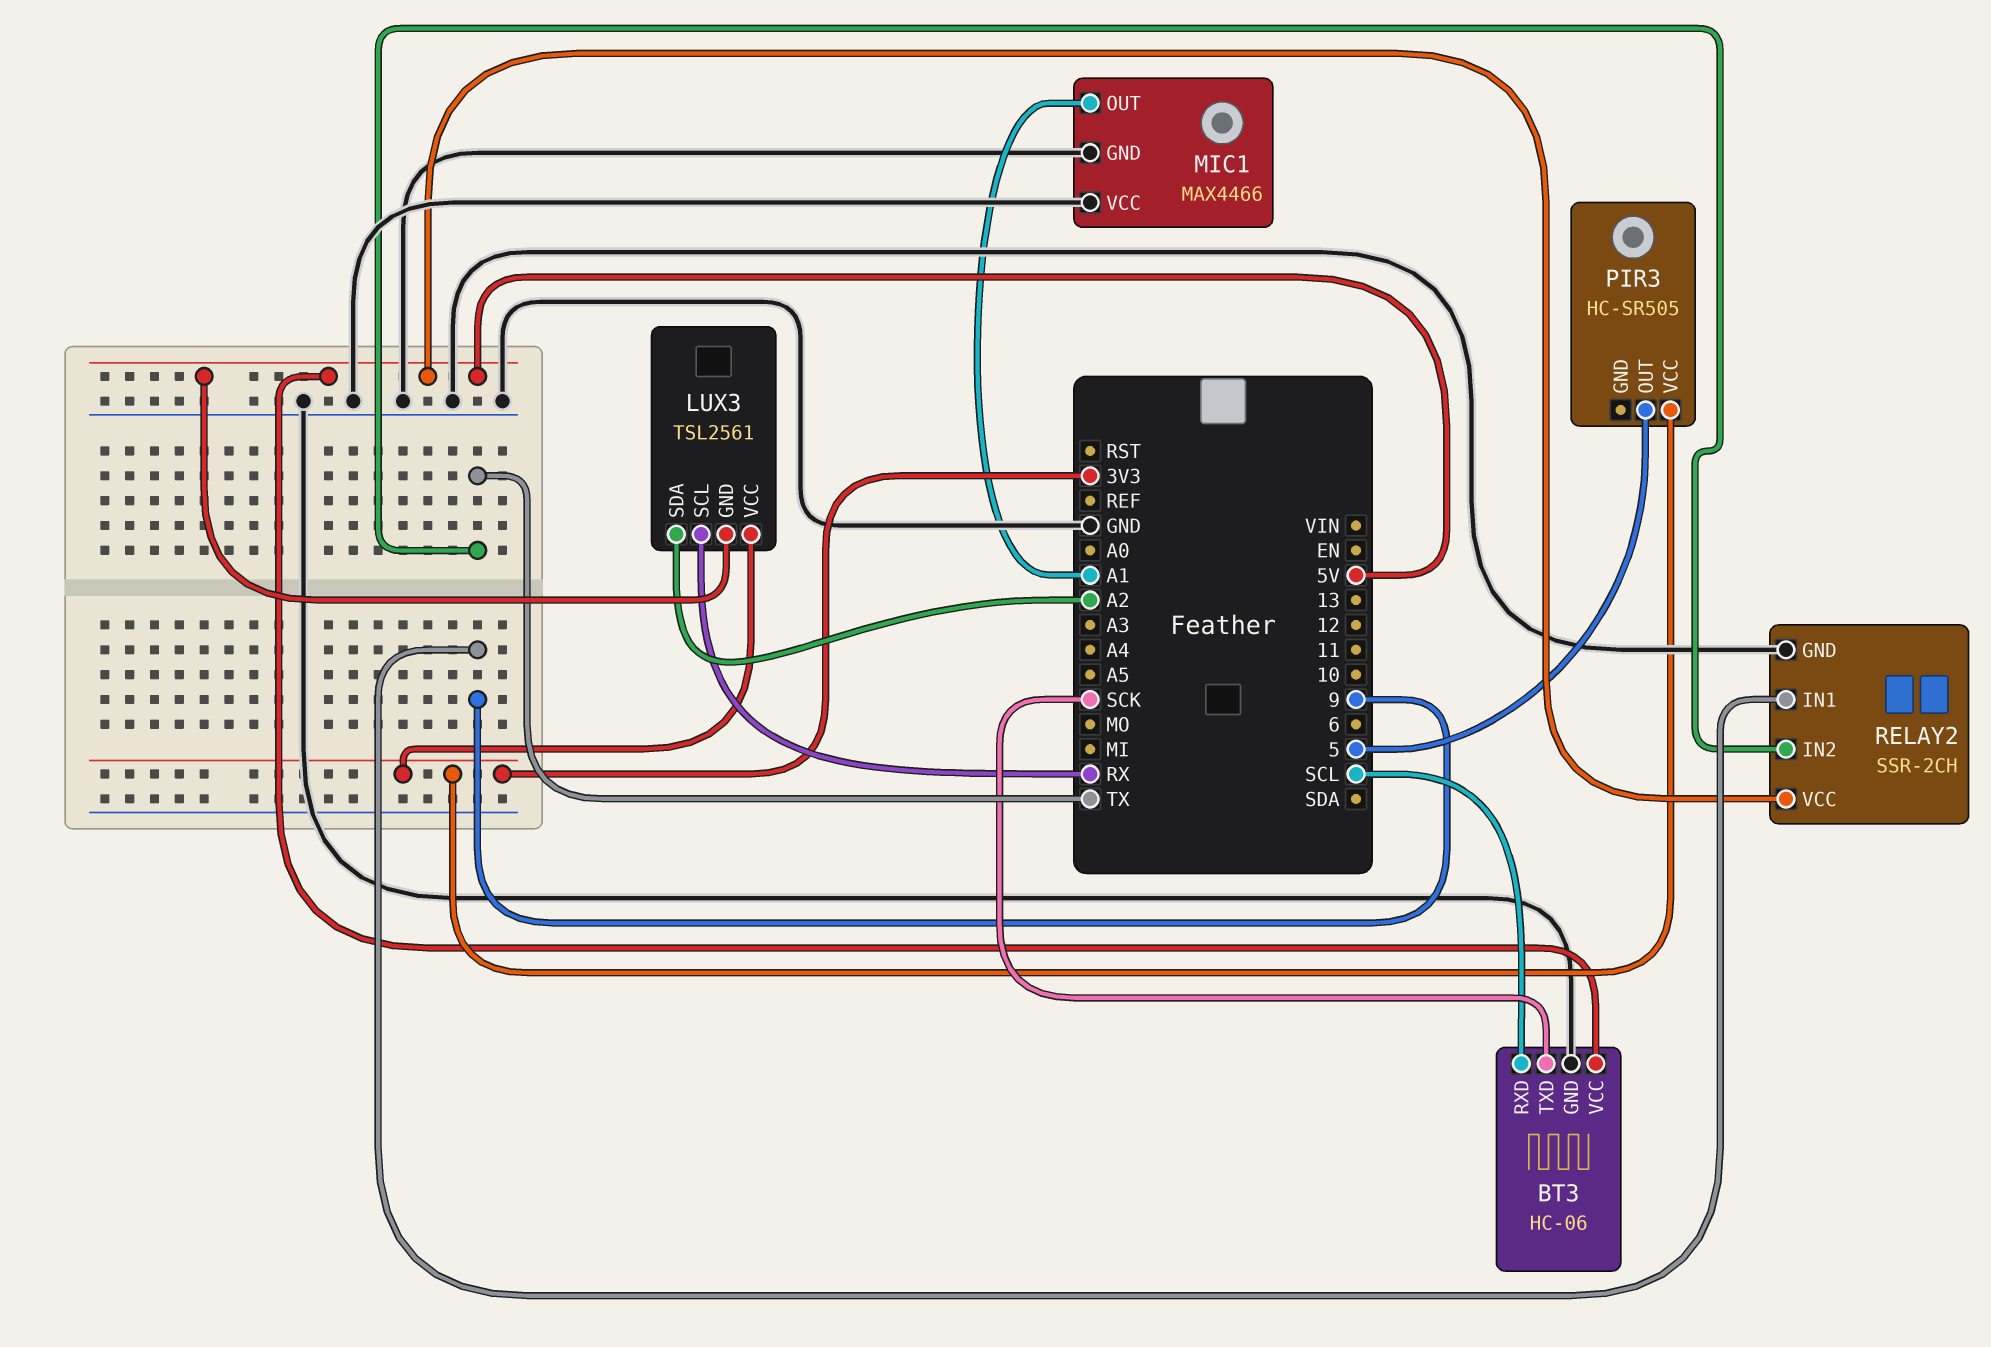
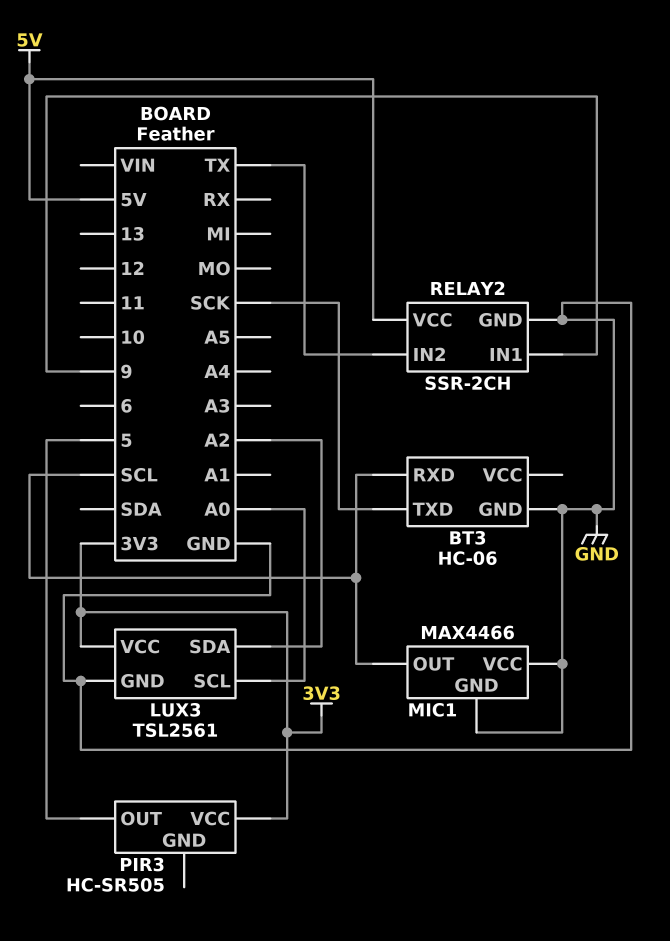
BT3 pin VCC: 5V -> none
LUX3 pin GND: 5V -> GND
LUX3 pin SCL: RX -> A0
MIC1 pin OUT: A1 -> SCL

